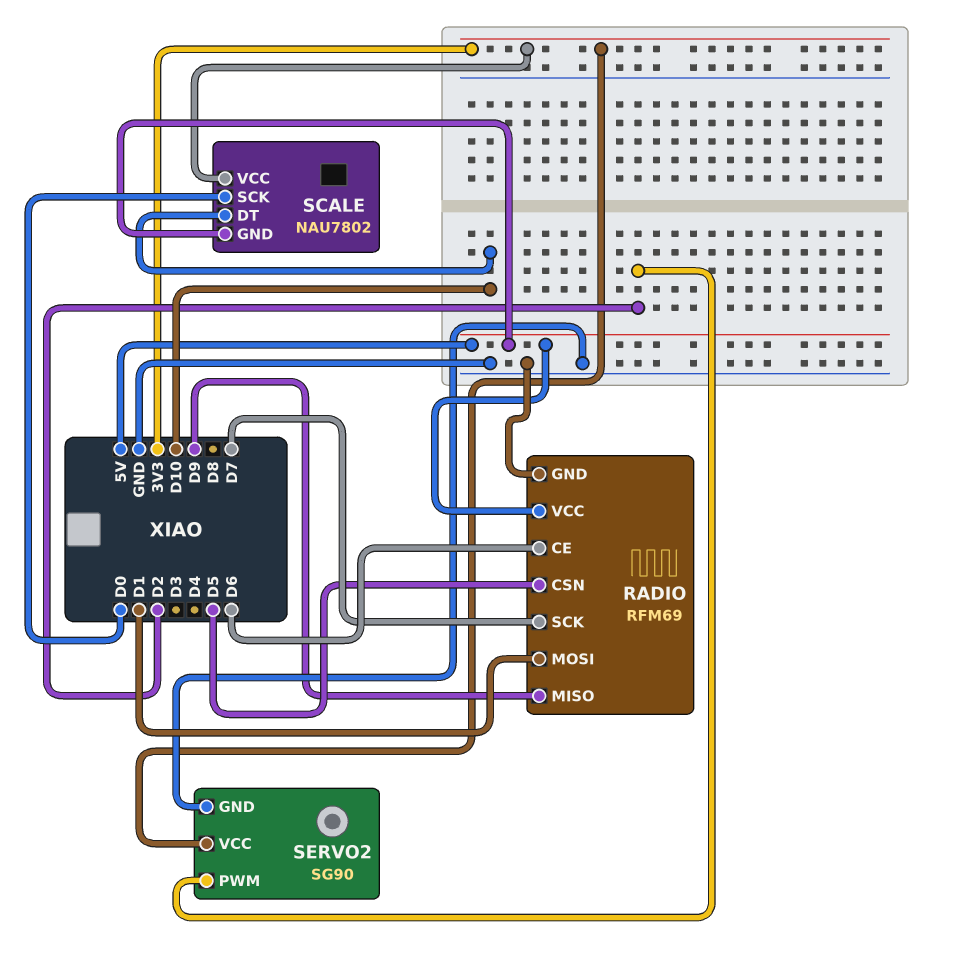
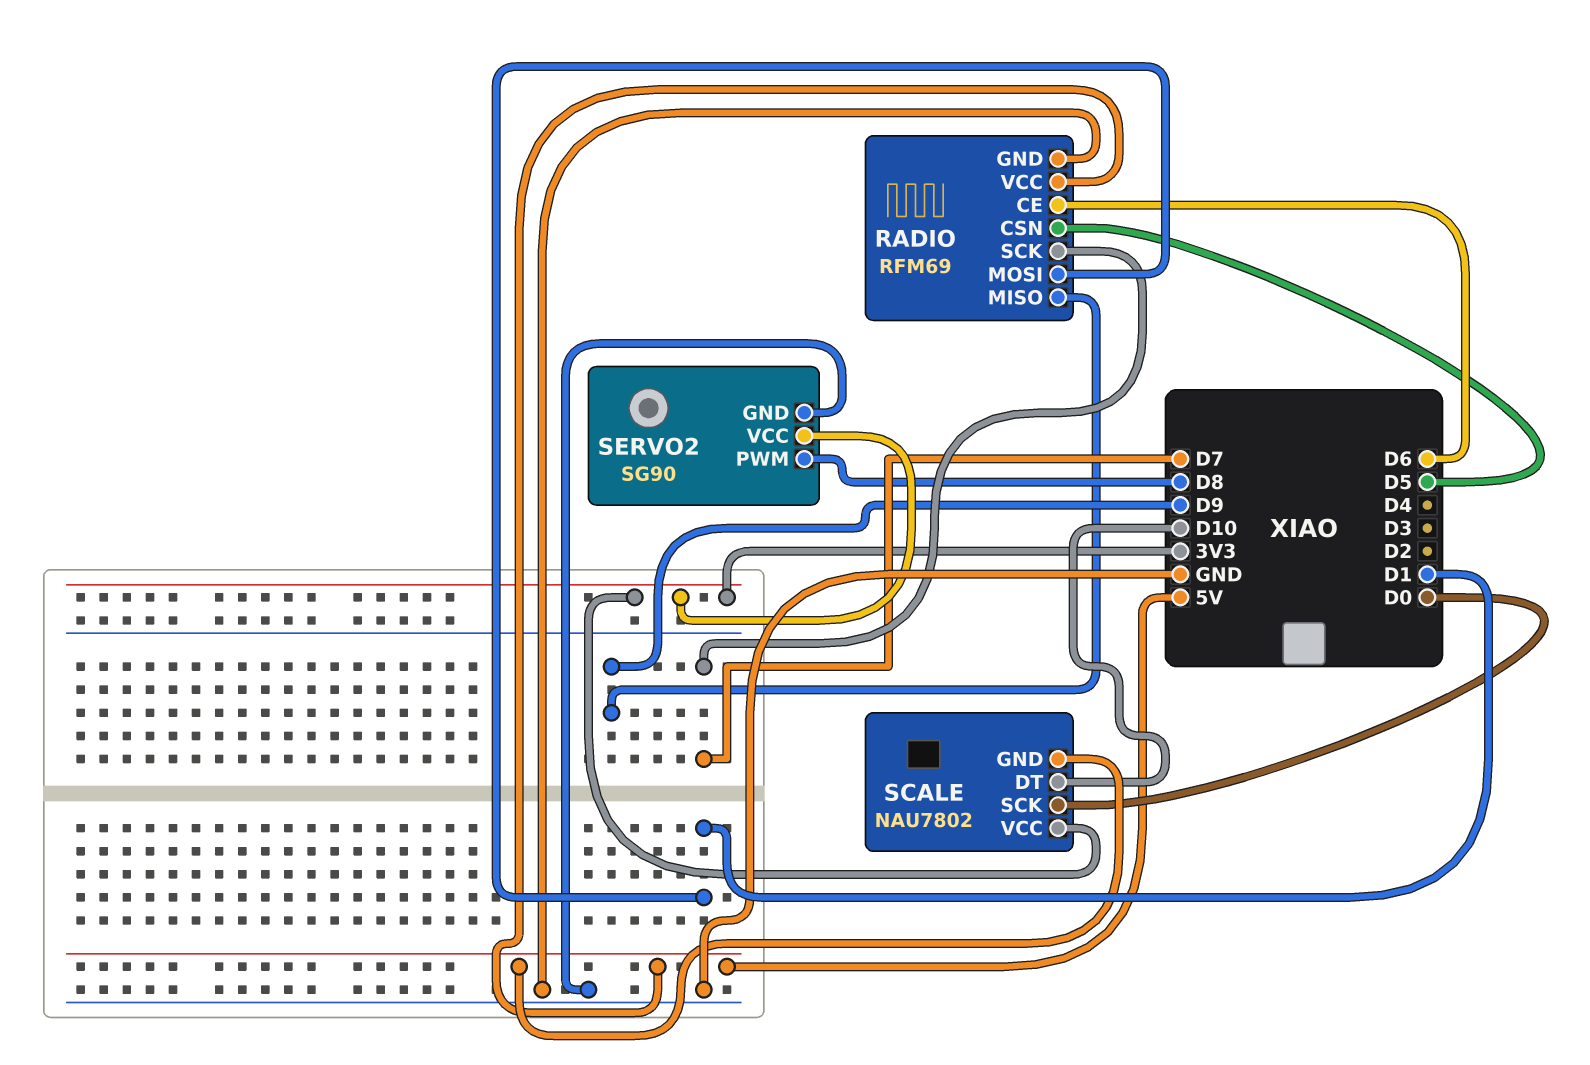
SERVO2 pin PWM: D2 -> D8

